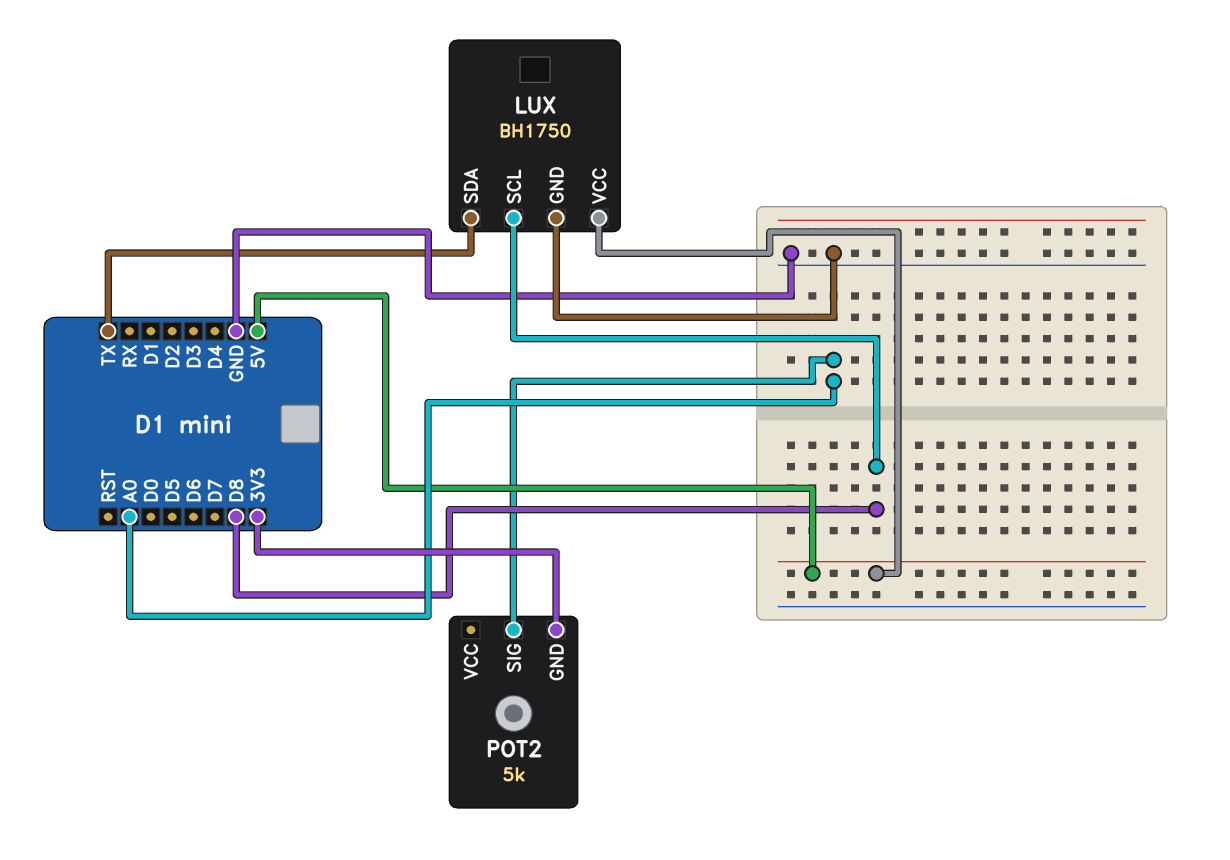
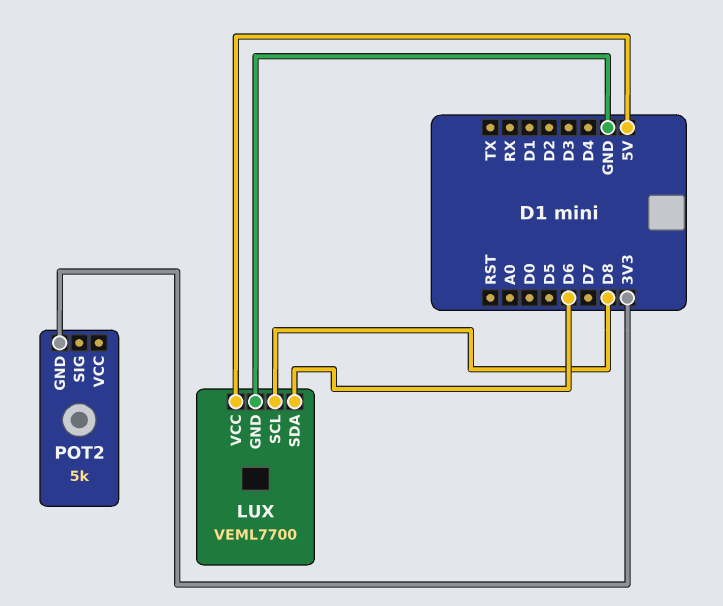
LUX: BH1750 -> VEML7700
LUX pin SDA: TX -> D6
POT2 pin SIG: A0 -> none

